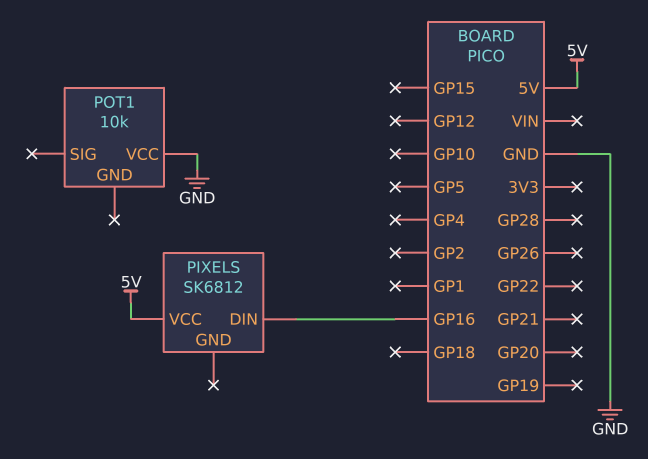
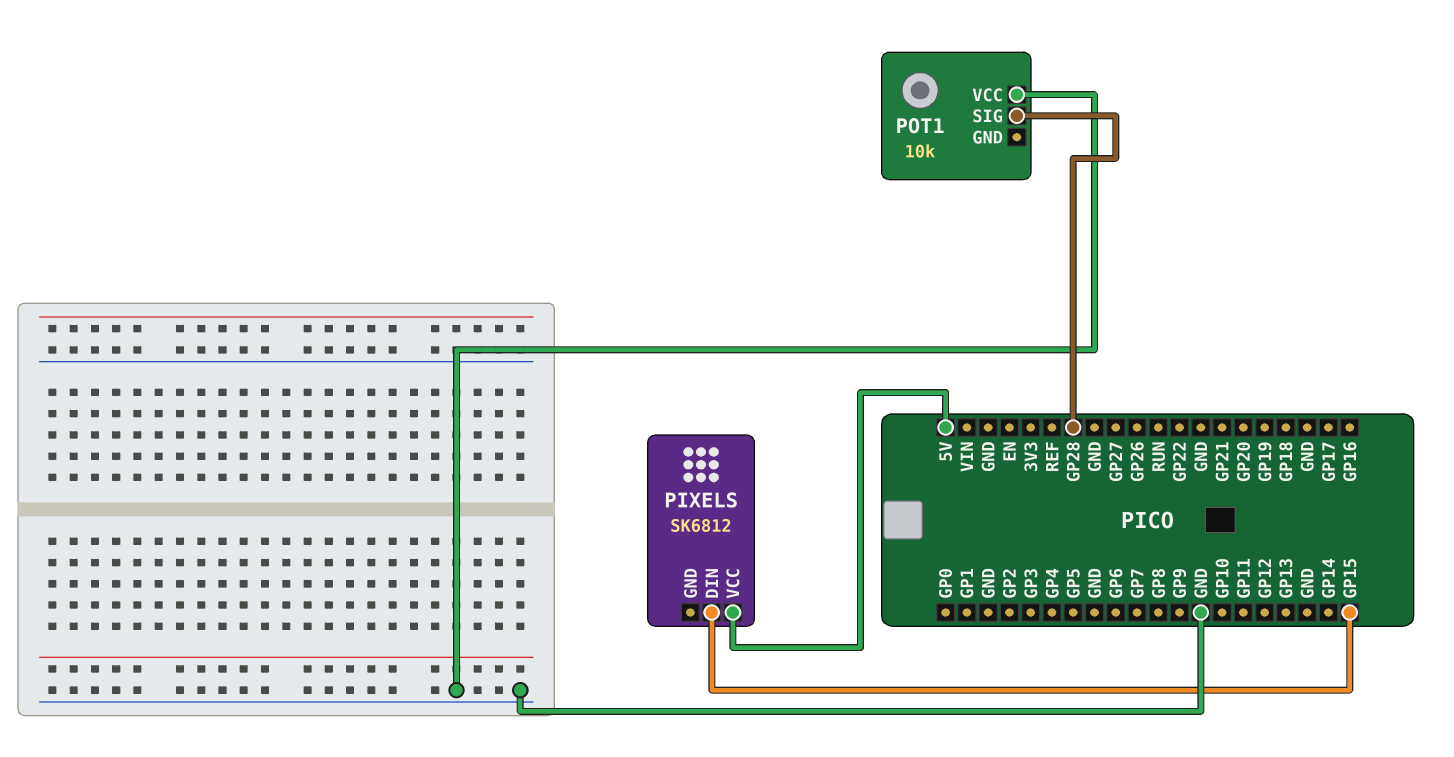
PIXELS pin DIN: GP16 -> GP15
POT1 pin SIG: none -> GP28

